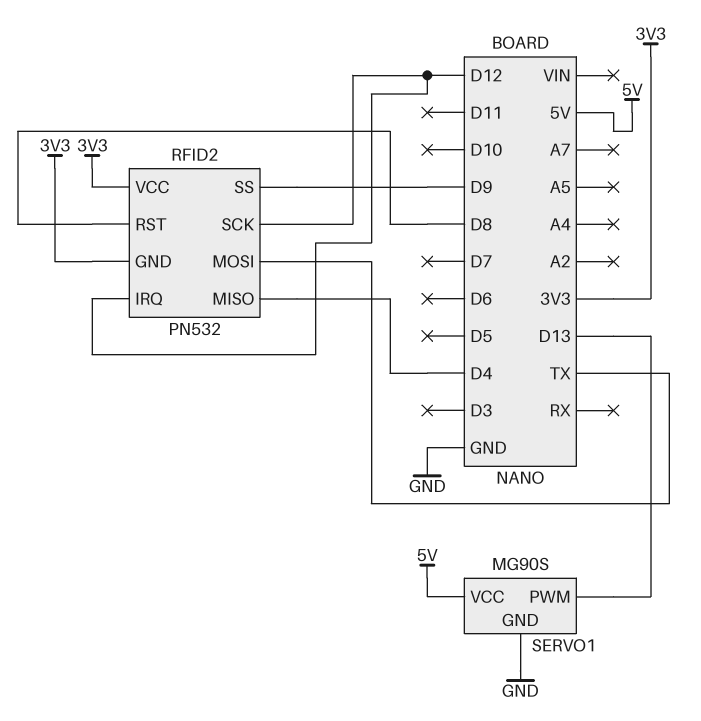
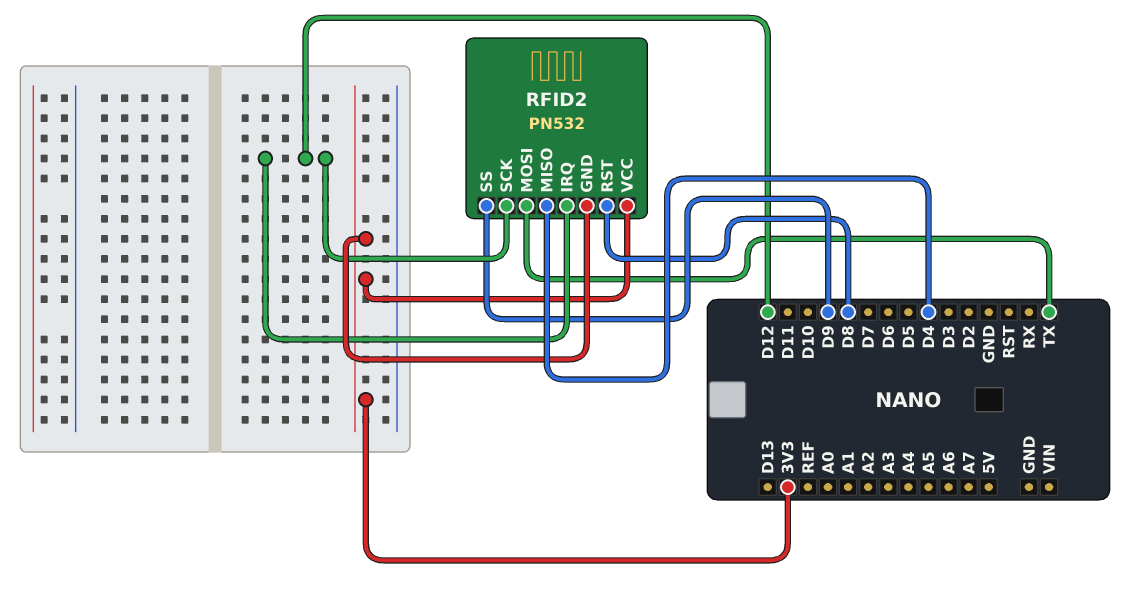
SERVO1: MG90S -> none
SERVO1 pin GND: GND -> none
SERVO1 pin PWM: D13 -> none
SERVO1 pin VCC: 5V -> none

